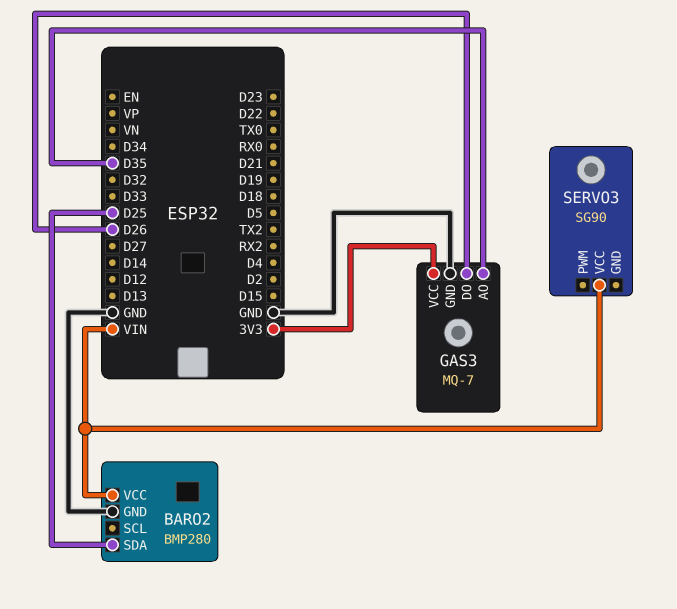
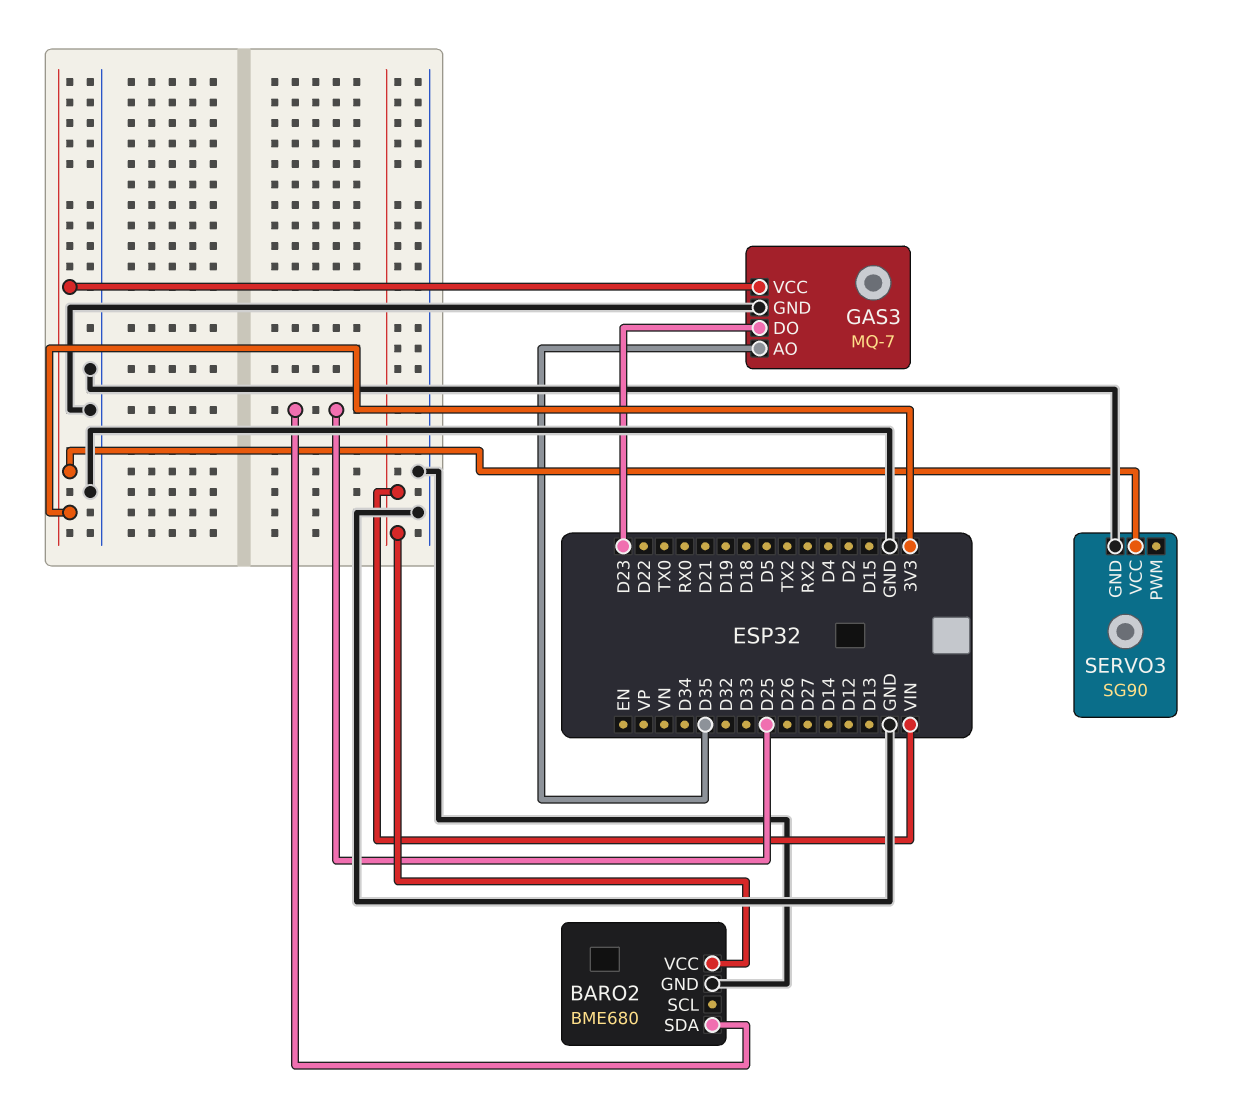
BARO2: BMP280 -> BME680
GAS3 pin DO: D26 -> D23
SERVO3 pin GND: none -> GND
SERVO3 pin VCC: VIN -> 3V3

